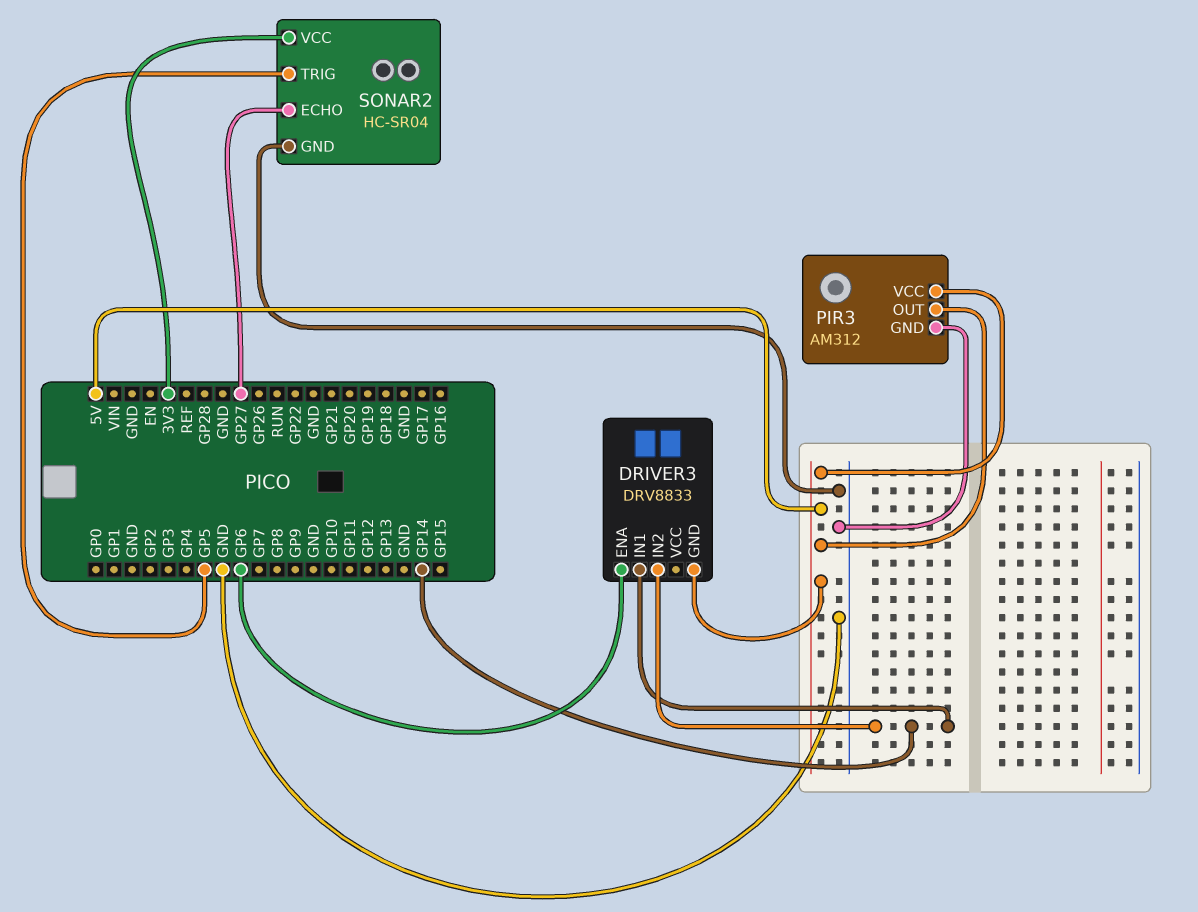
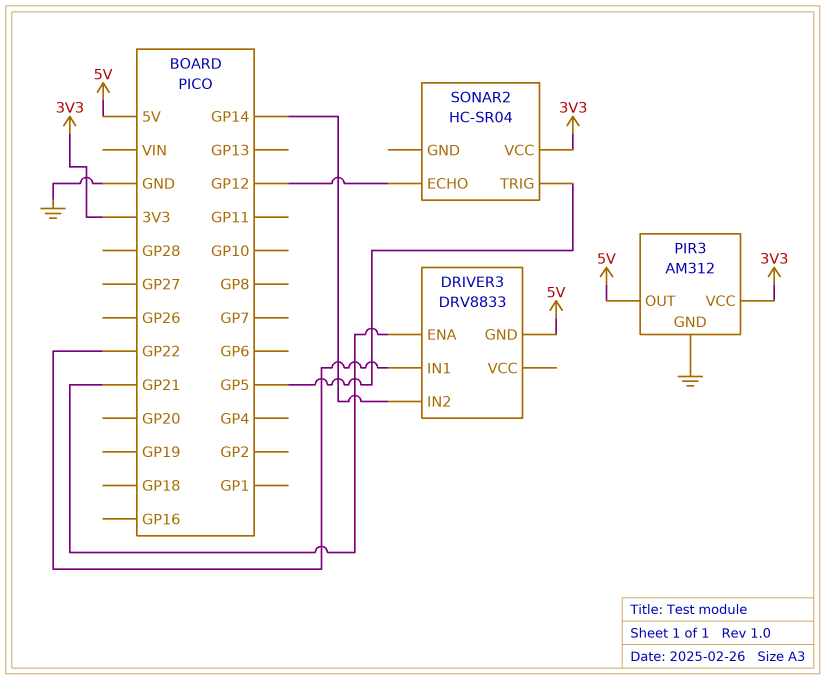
DRIVER3 pin ENA: GP6 -> GP21
DRIVER3 pin IN1: GP14 -> GP22
PIR3 pin VCC: 5V -> 3V3
SONAR2 pin ECHO: GP27 -> GP12
SONAR2 pin GND: GND -> none

